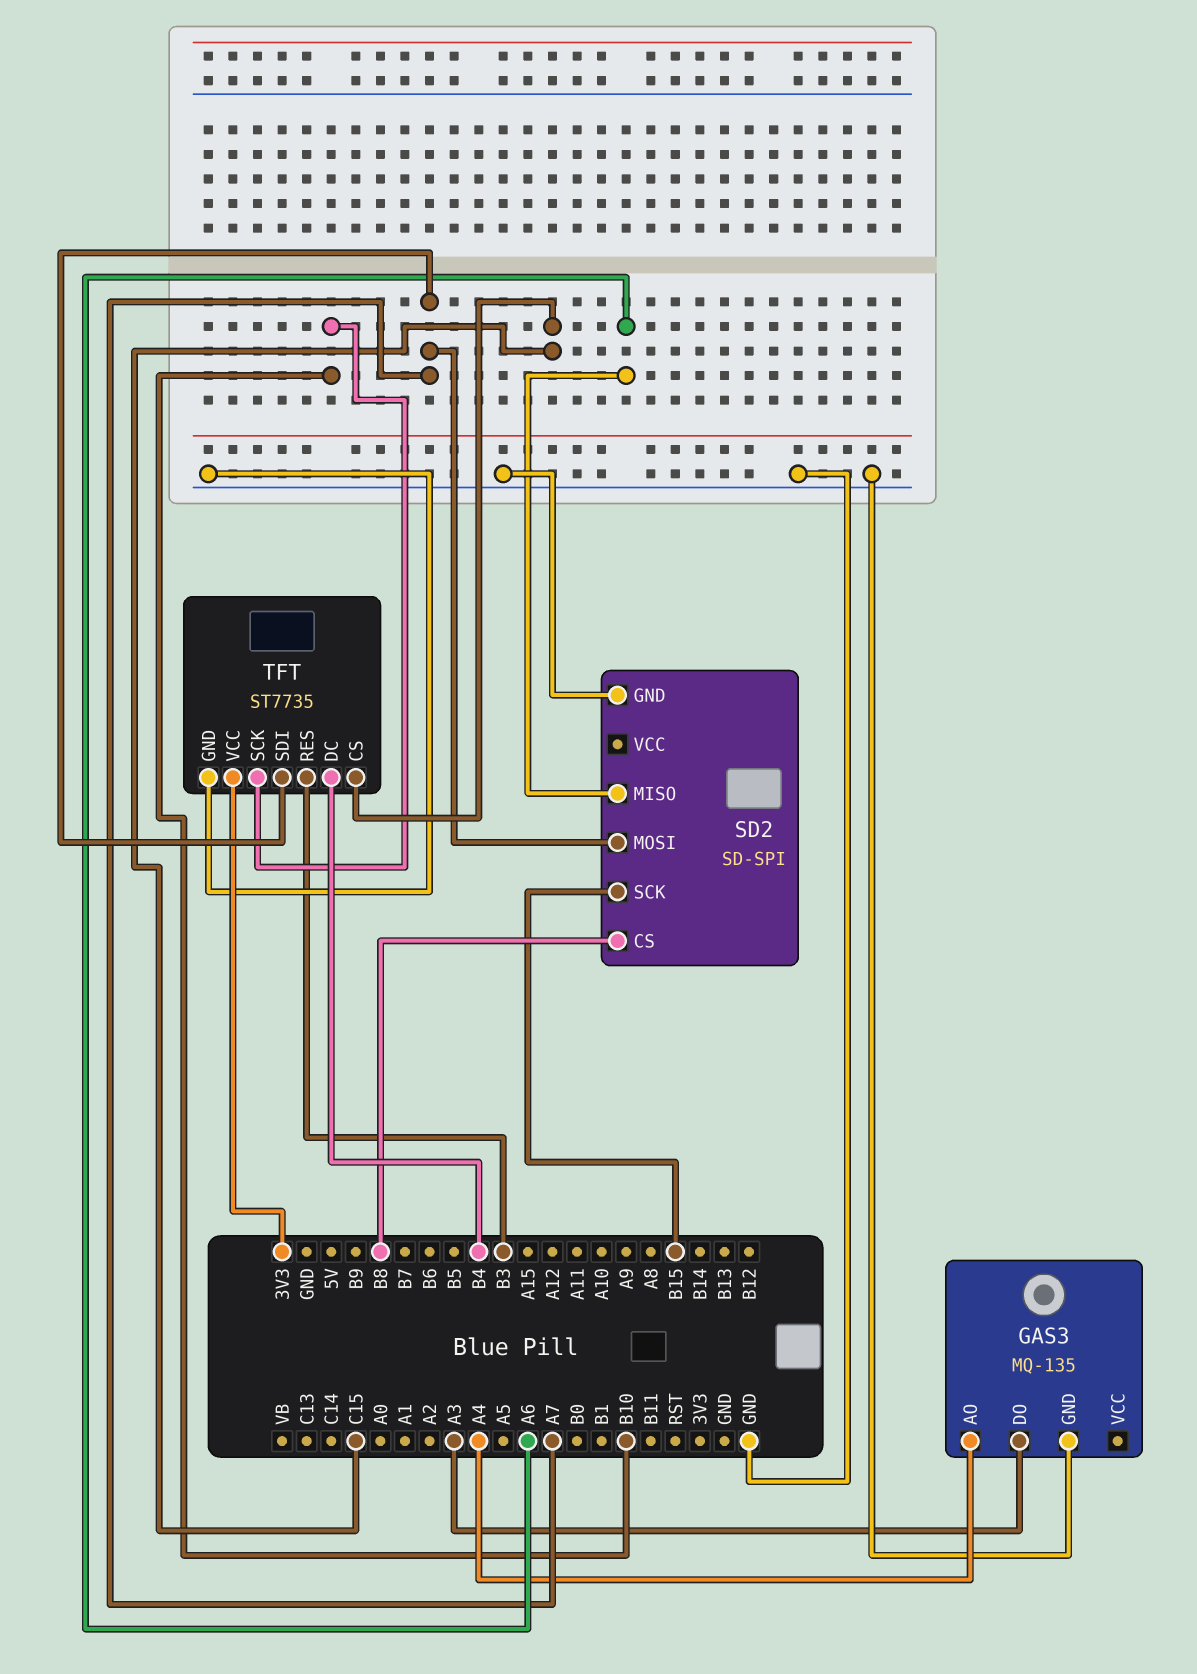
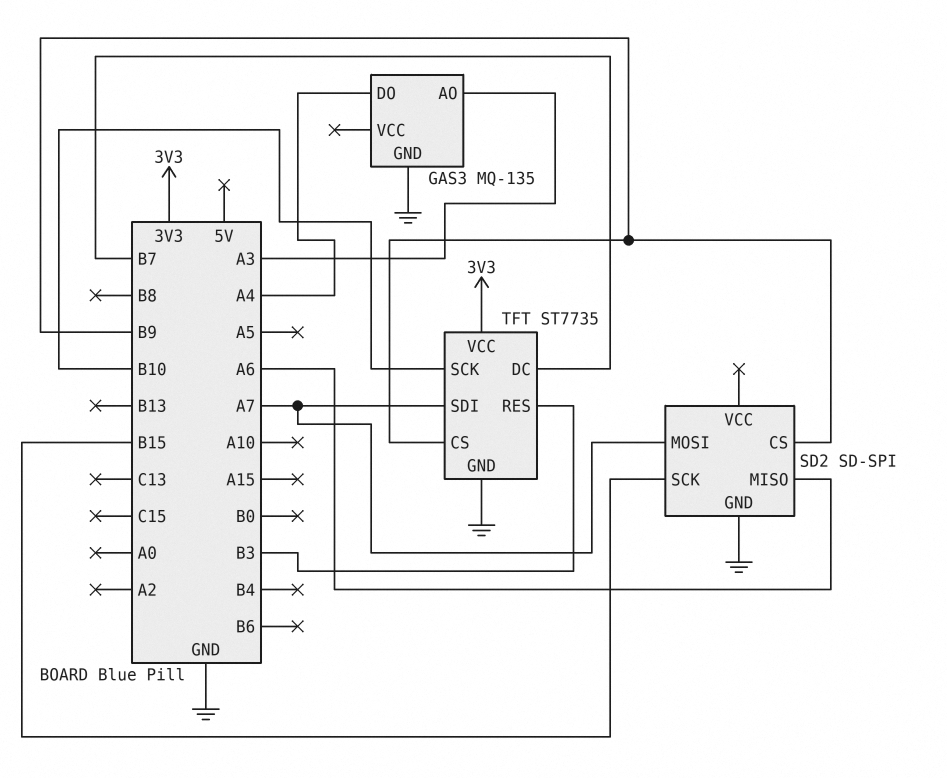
GAS3 pin AO: A4 -> A3
GAS3 pin DO: A3 -> A4
SD2 pin CS: B8 -> B9
TFT pin CS: C15 -> B9
TFT pin DC: B4 -> B7

